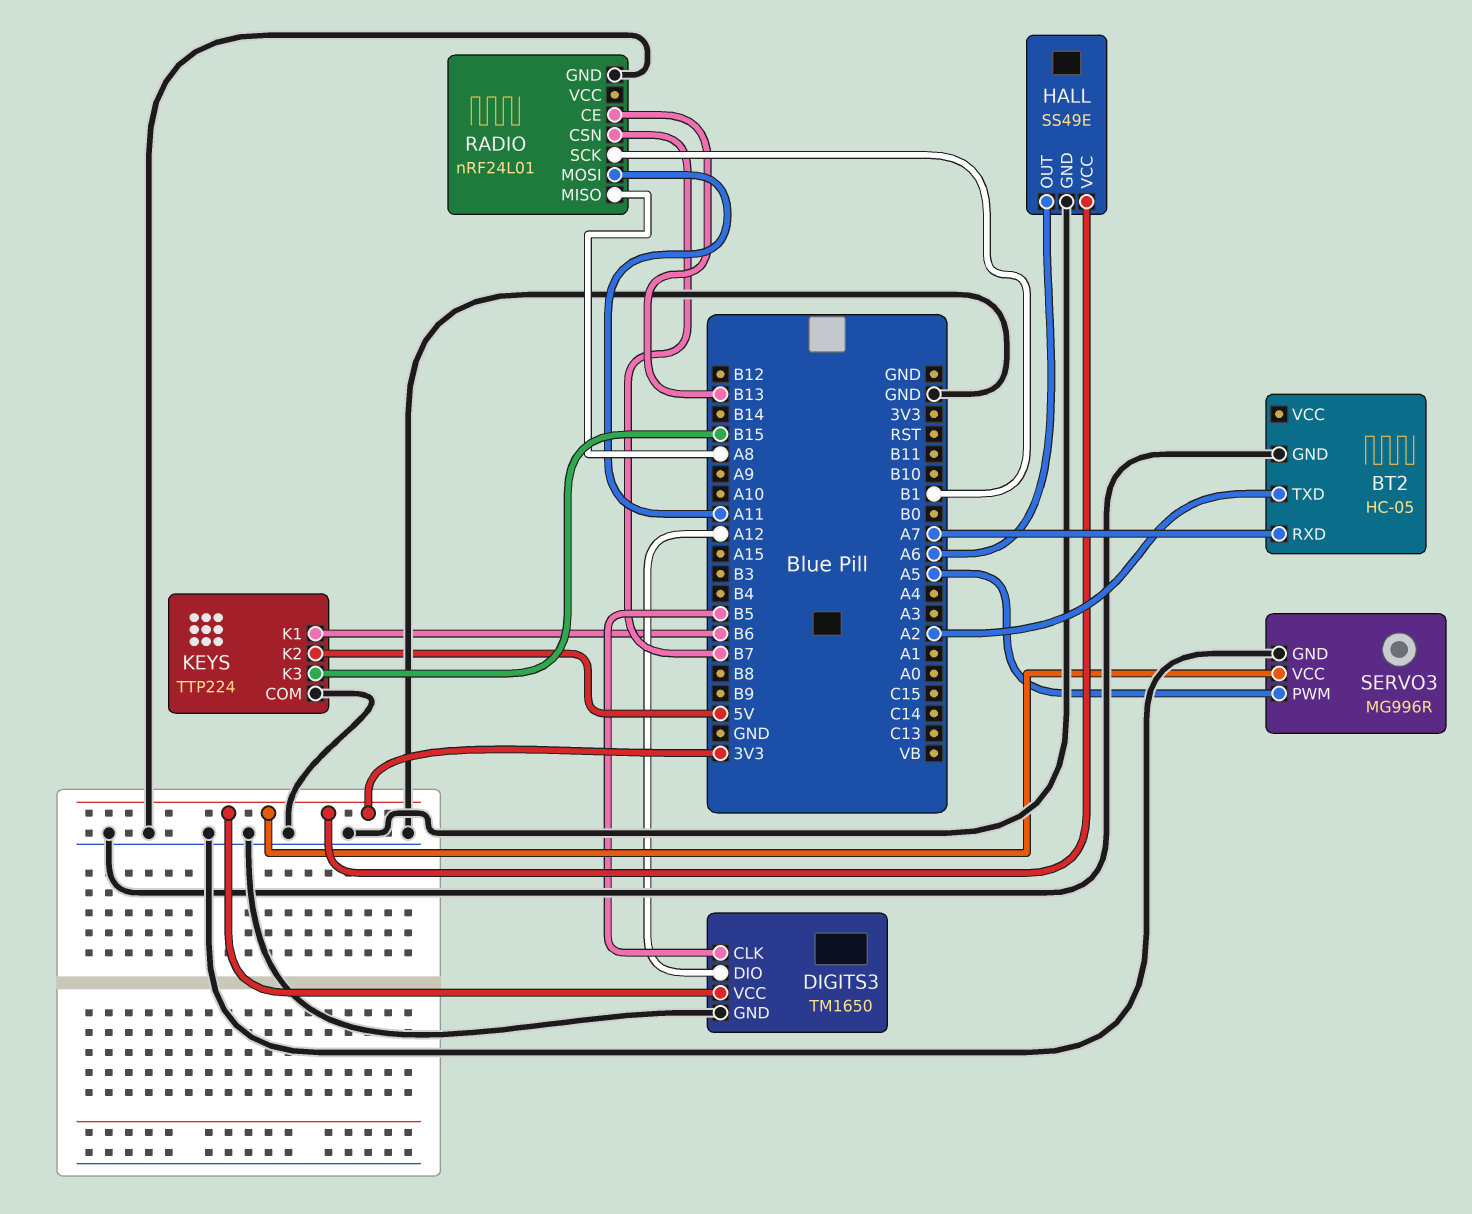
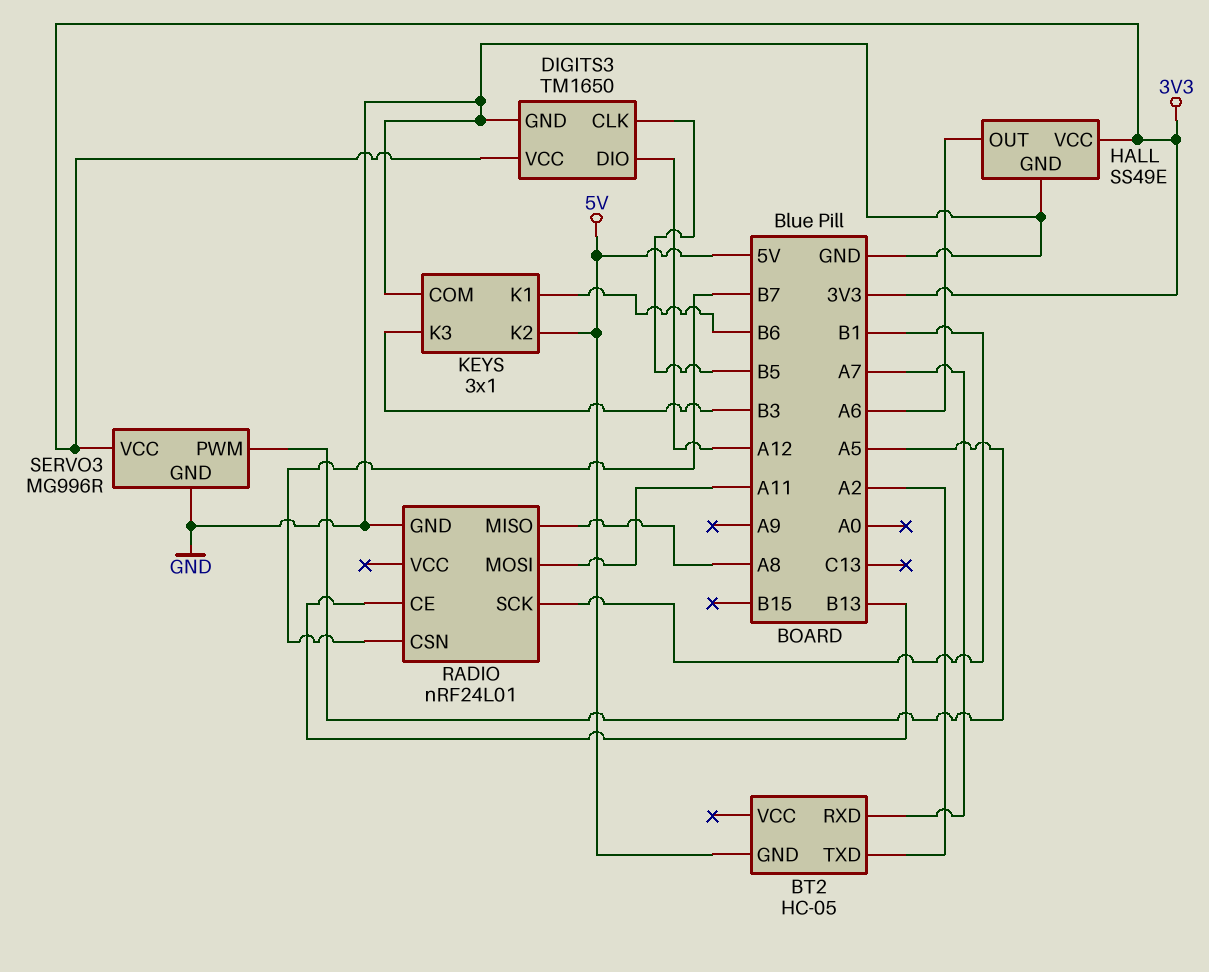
BT2 pin GND: GND -> 5V
KEYS: TTP224 -> 3x1
KEYS pin K3: B15 -> B3

